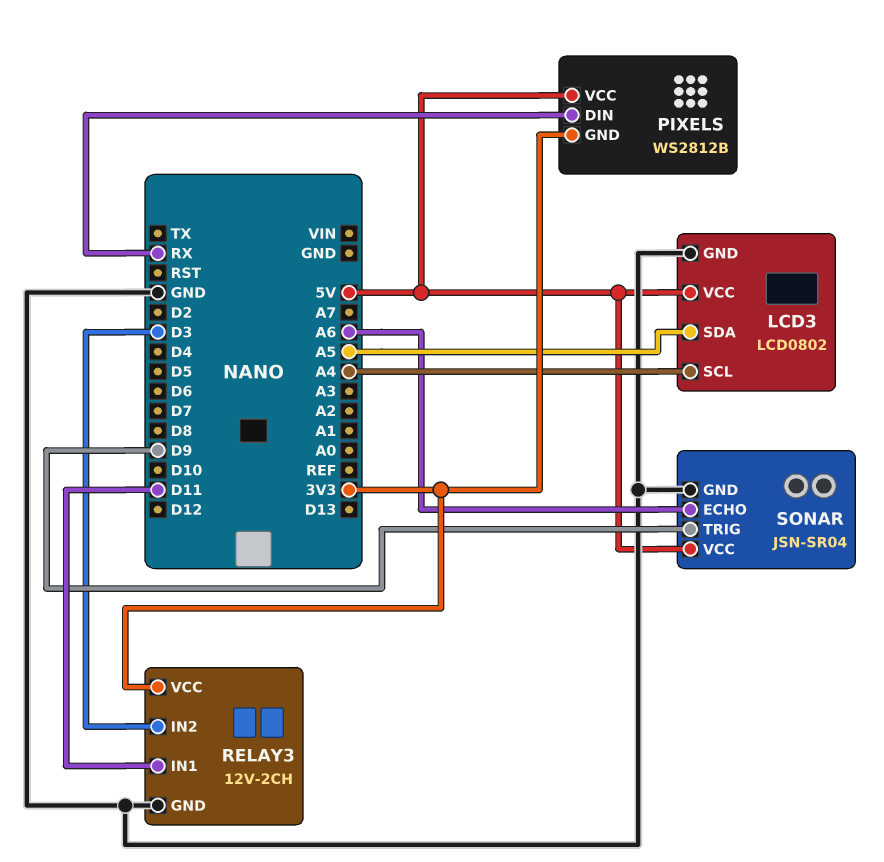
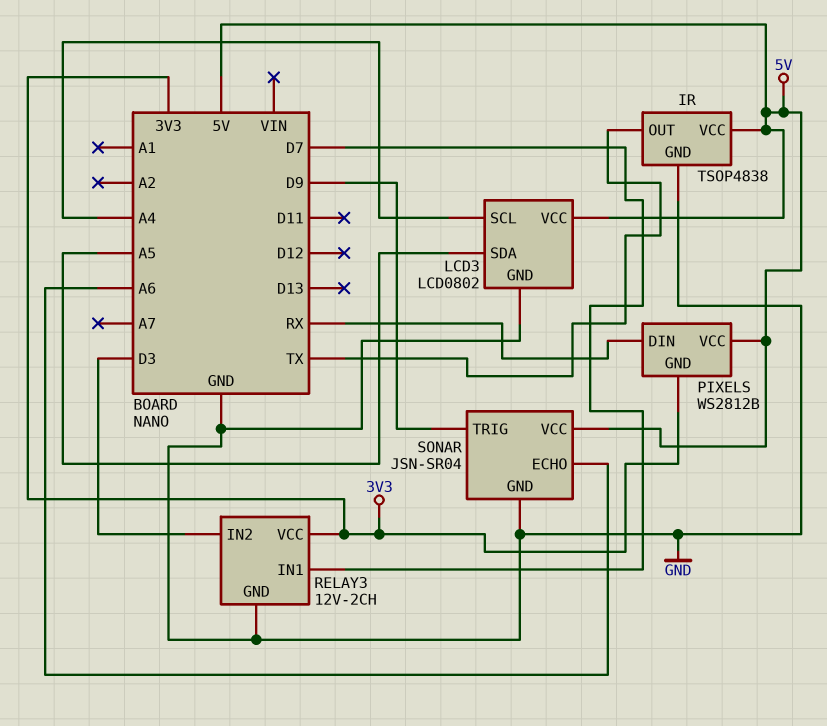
IR: none -> TSOP4838
IR pin GND: none -> GND
IR pin OUT: none -> TX
IR pin VCC: none -> 5V
RELAY3 pin IN1: D11 -> D7

